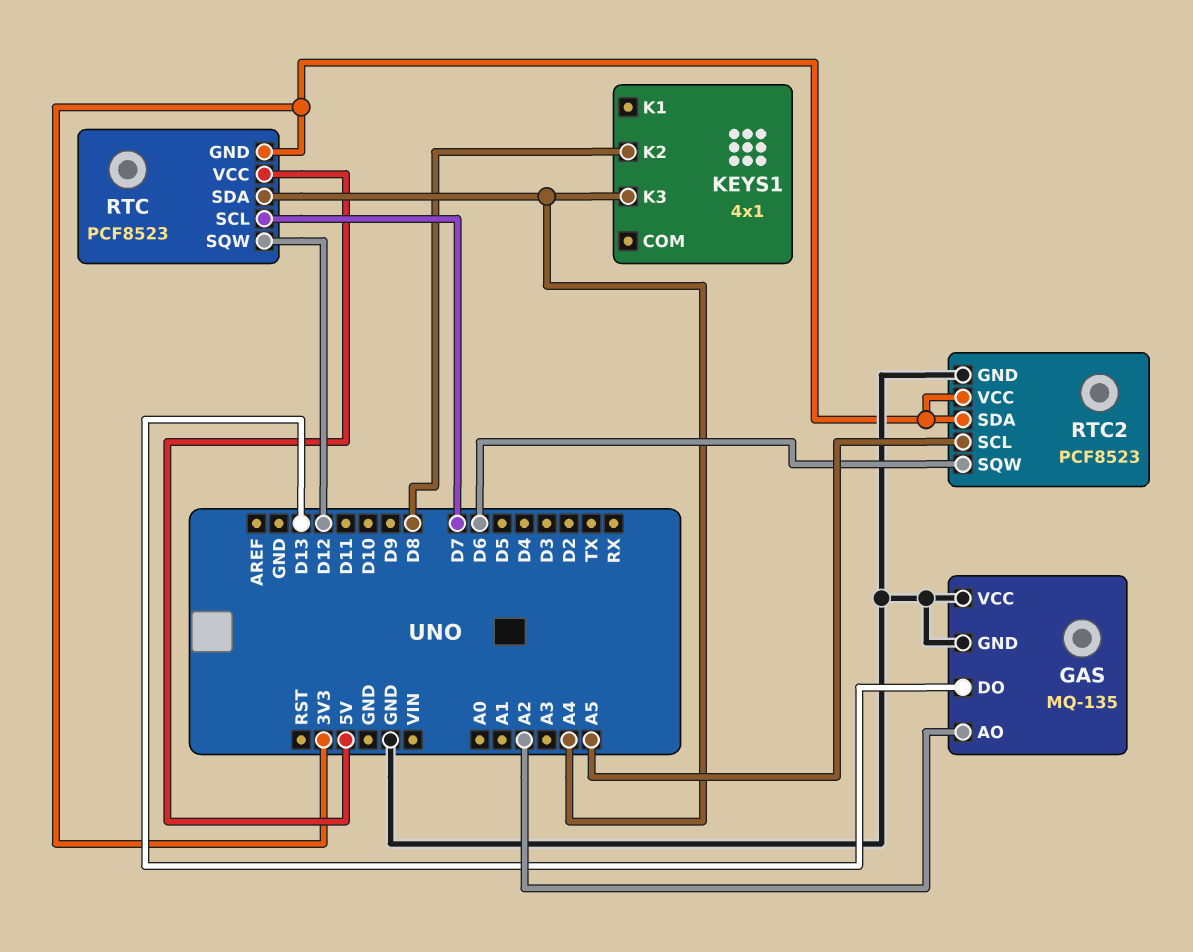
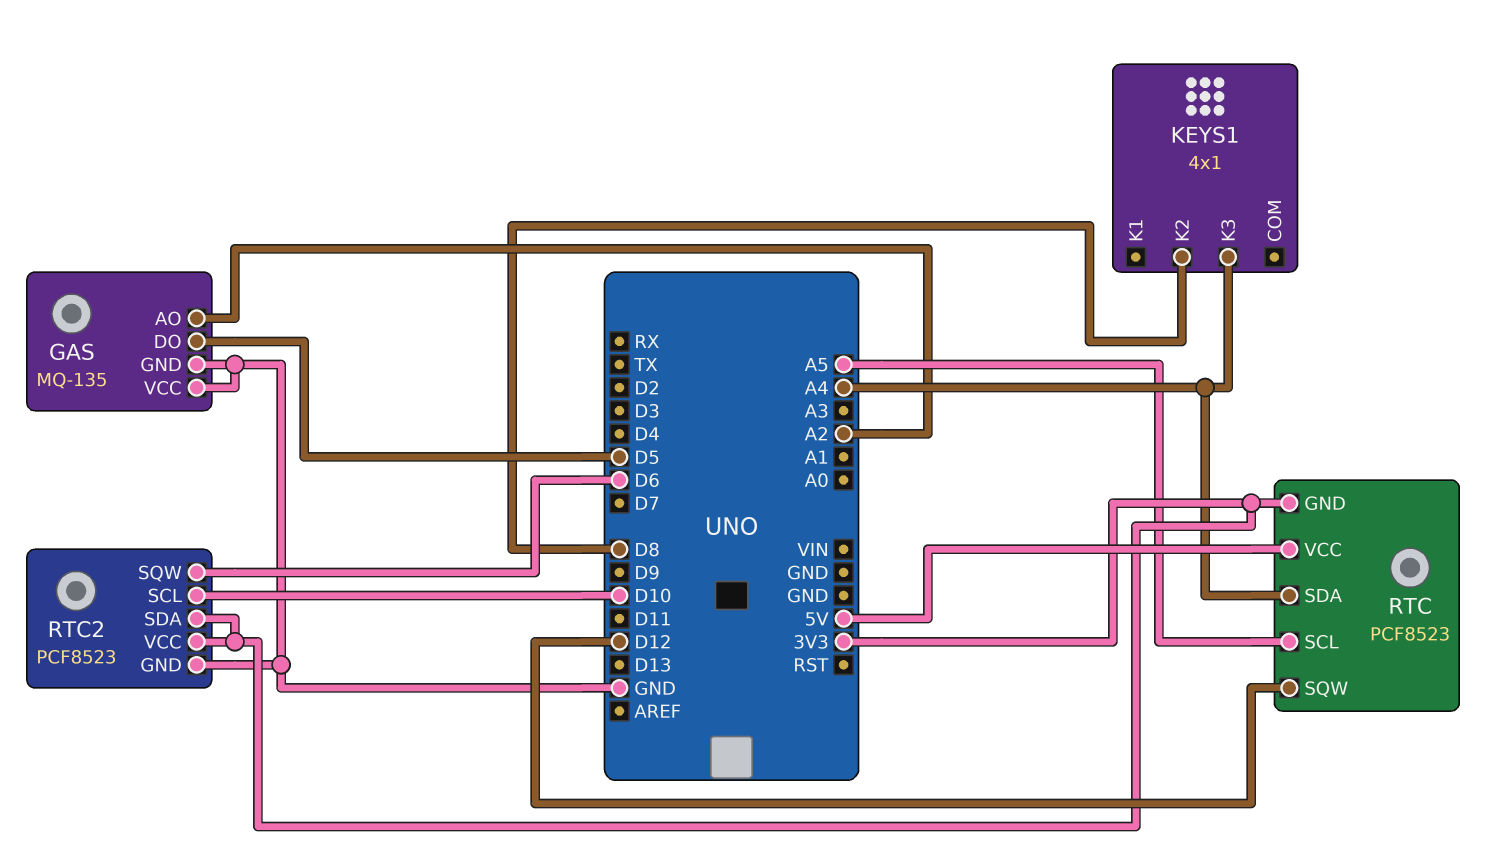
GAS pin DO: D13 -> D5
RTC pin SCL: D7 -> A5
RTC2 pin SCL: A5 -> D10

